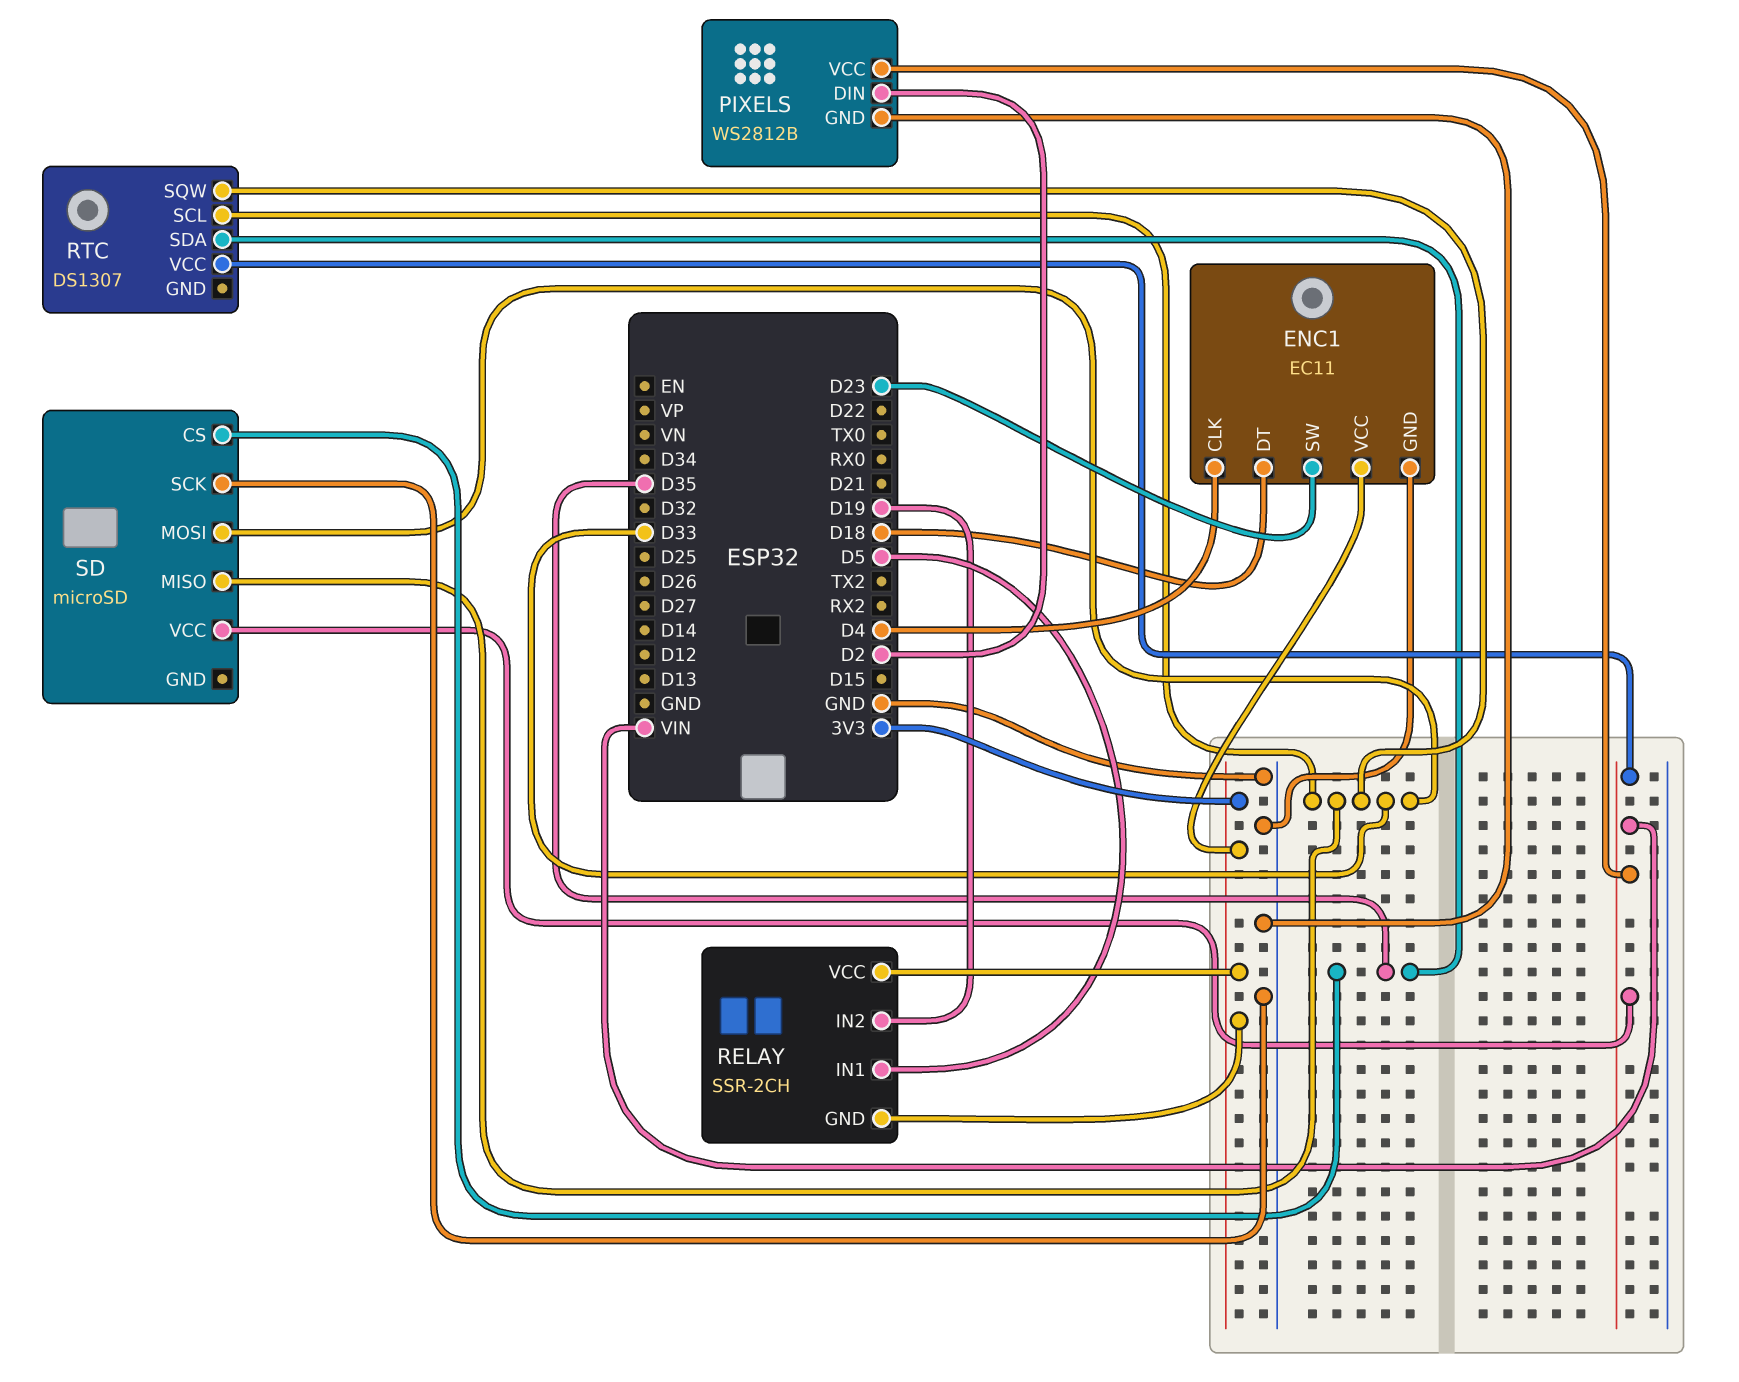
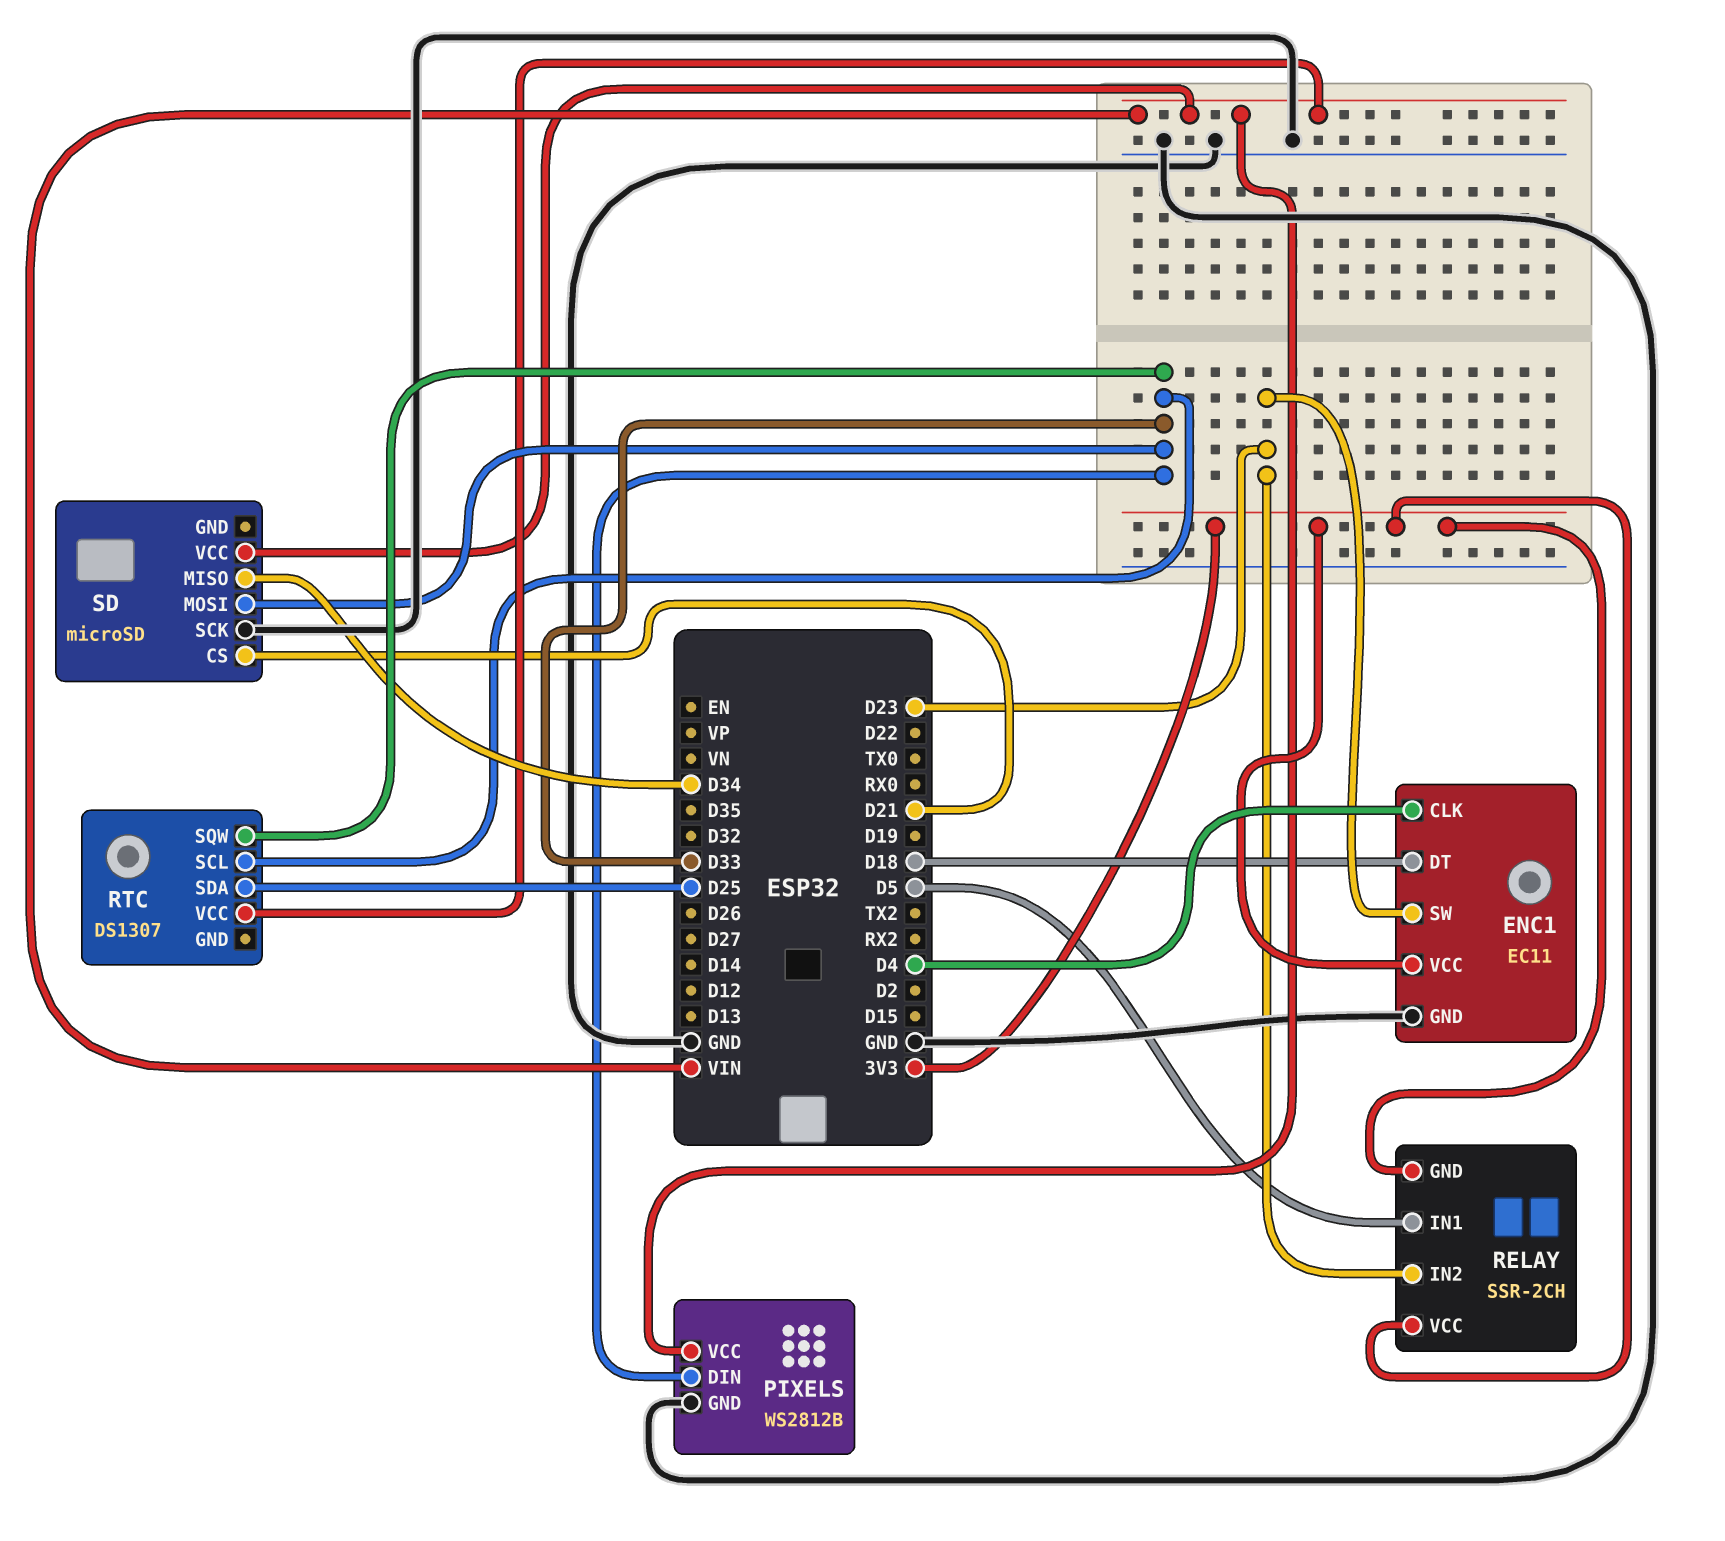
PIXELS pin DIN: D2 -> D33
RELAY pin IN2: D19 -> D23
RTC pin SDA: D35 -> D25
SD pin CS: D35 -> D21
SD pin MISO: D33 -> D34

